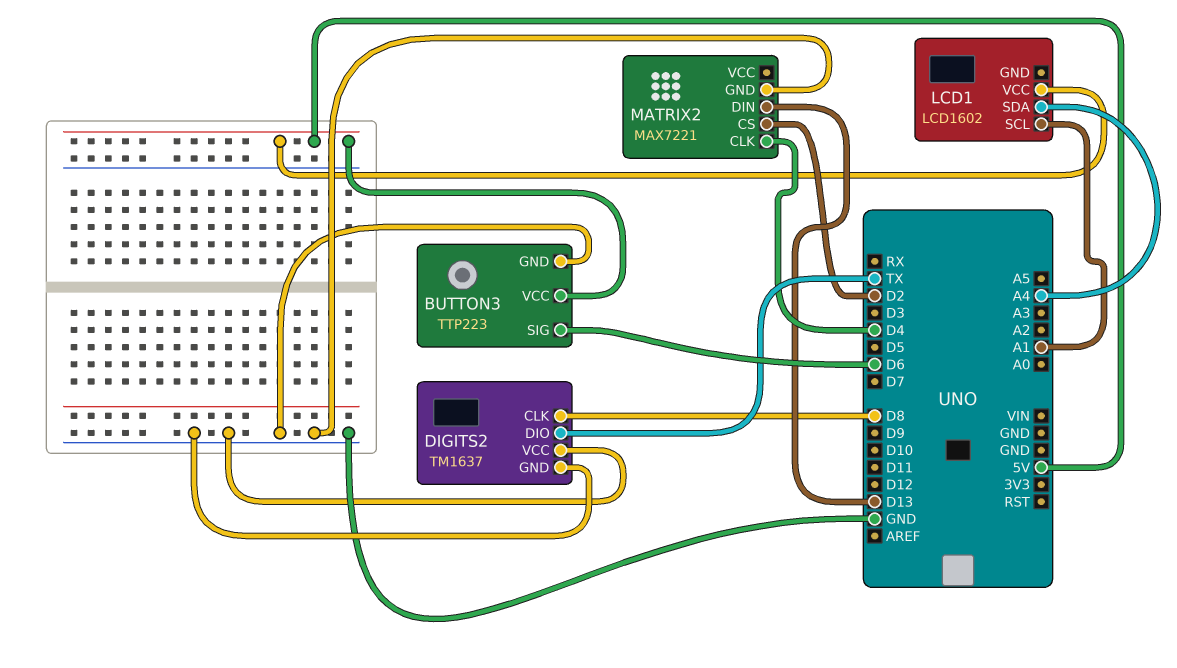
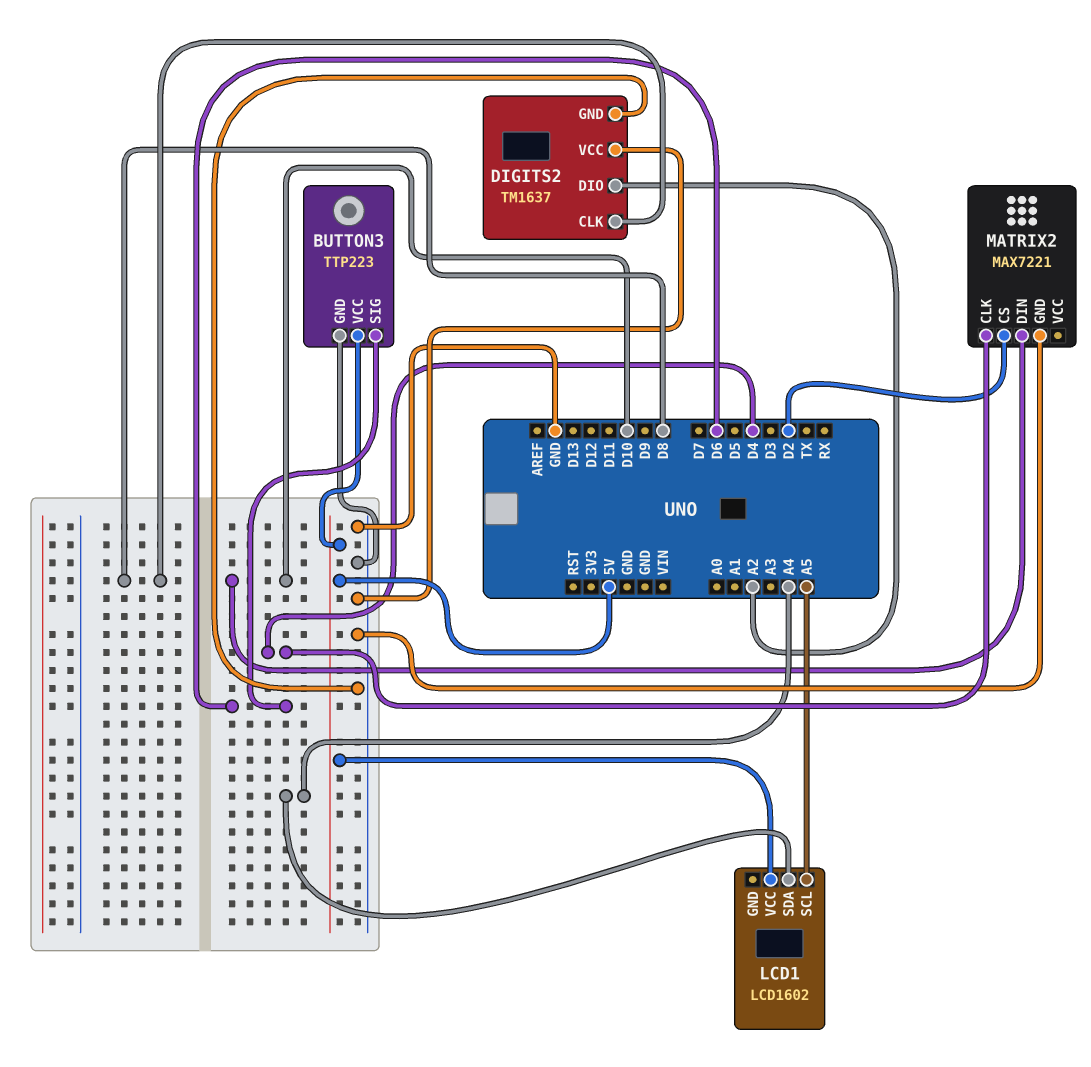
DIGITS2 pin DIO: TX -> A2
LCD1 pin SCL: A1 -> A5
MATRIX2 pin DIN: D13 -> D10

